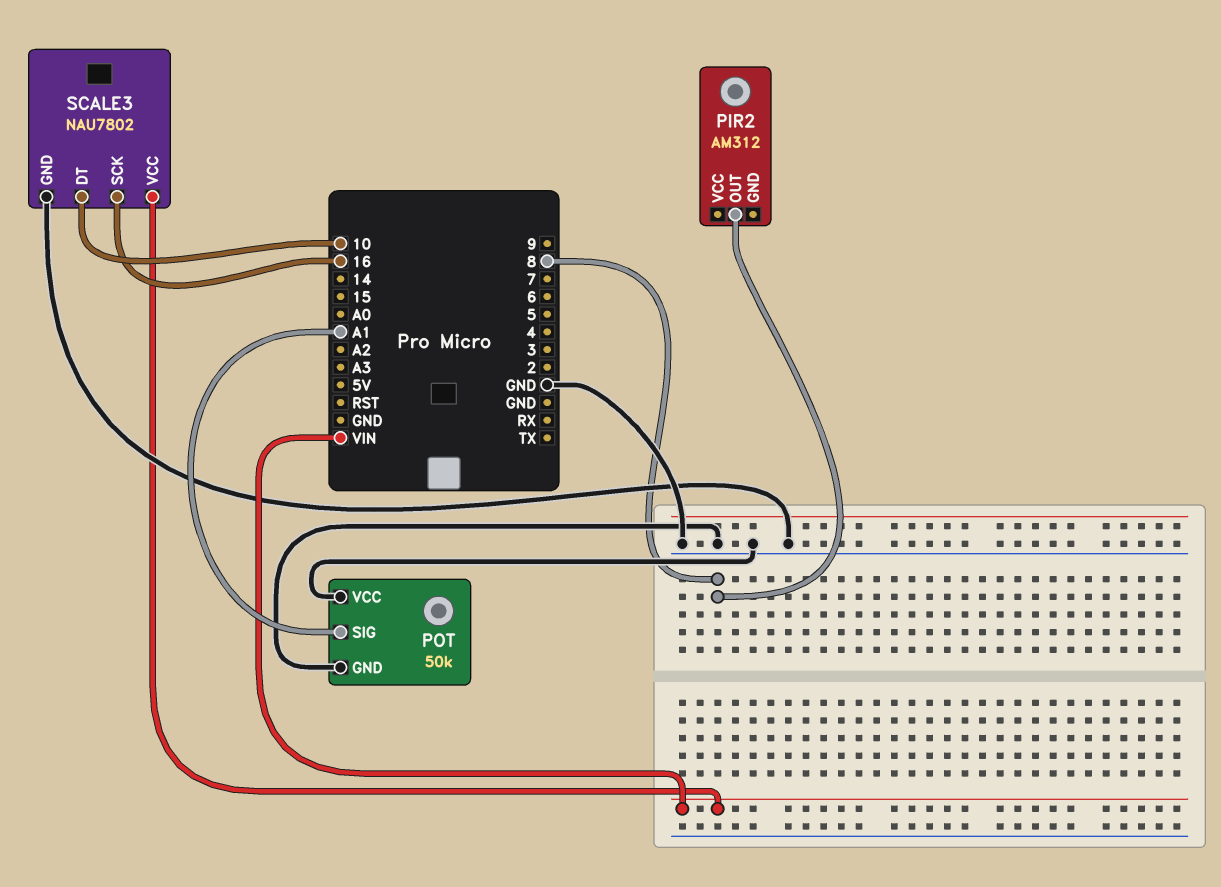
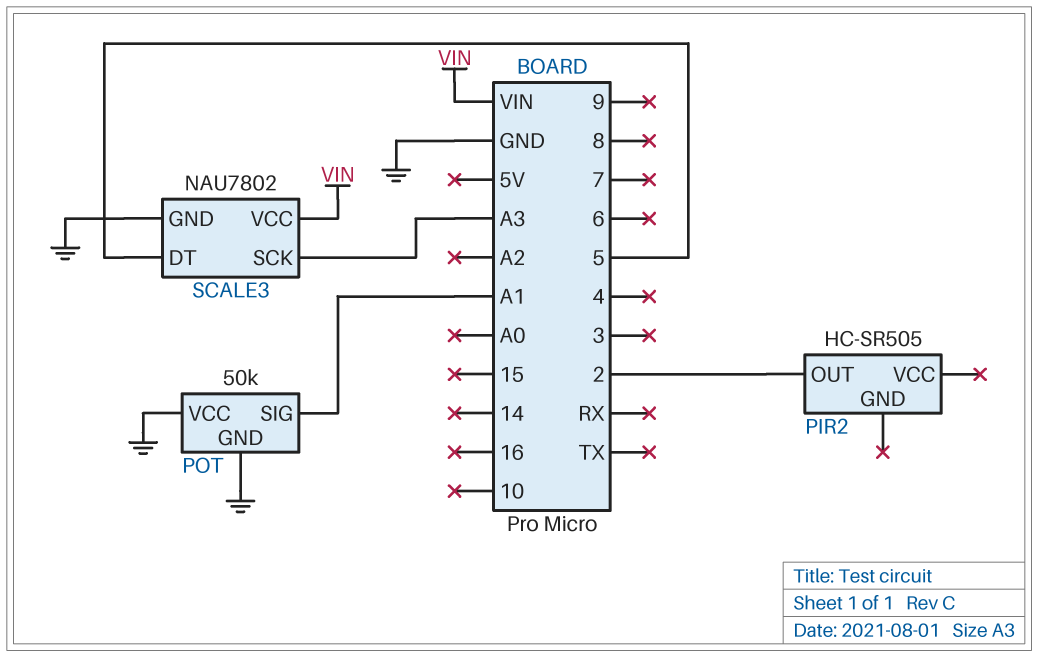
PIR2: AM312 -> HC-SR505
PIR2 pin OUT: 8 -> 2
SCALE3 pin DT: 10 -> 5
SCALE3 pin SCK: 16 -> A3

